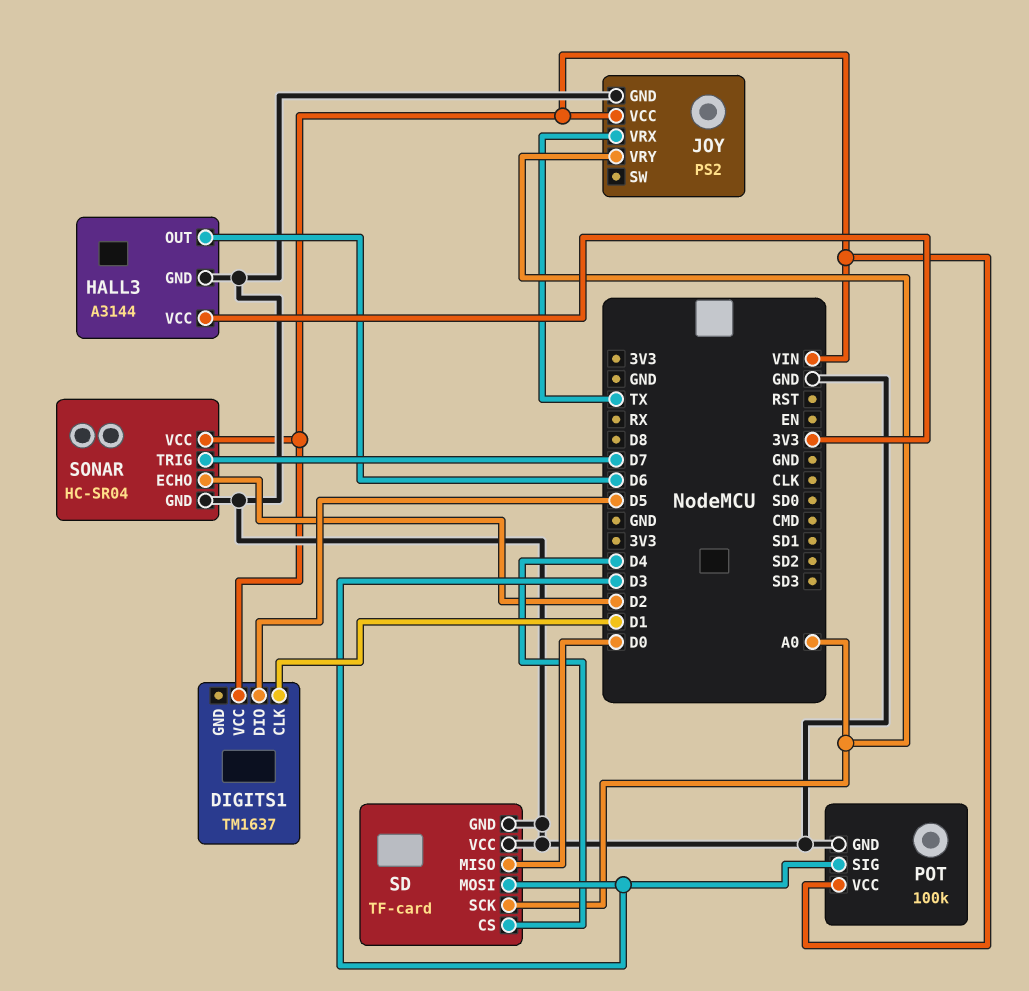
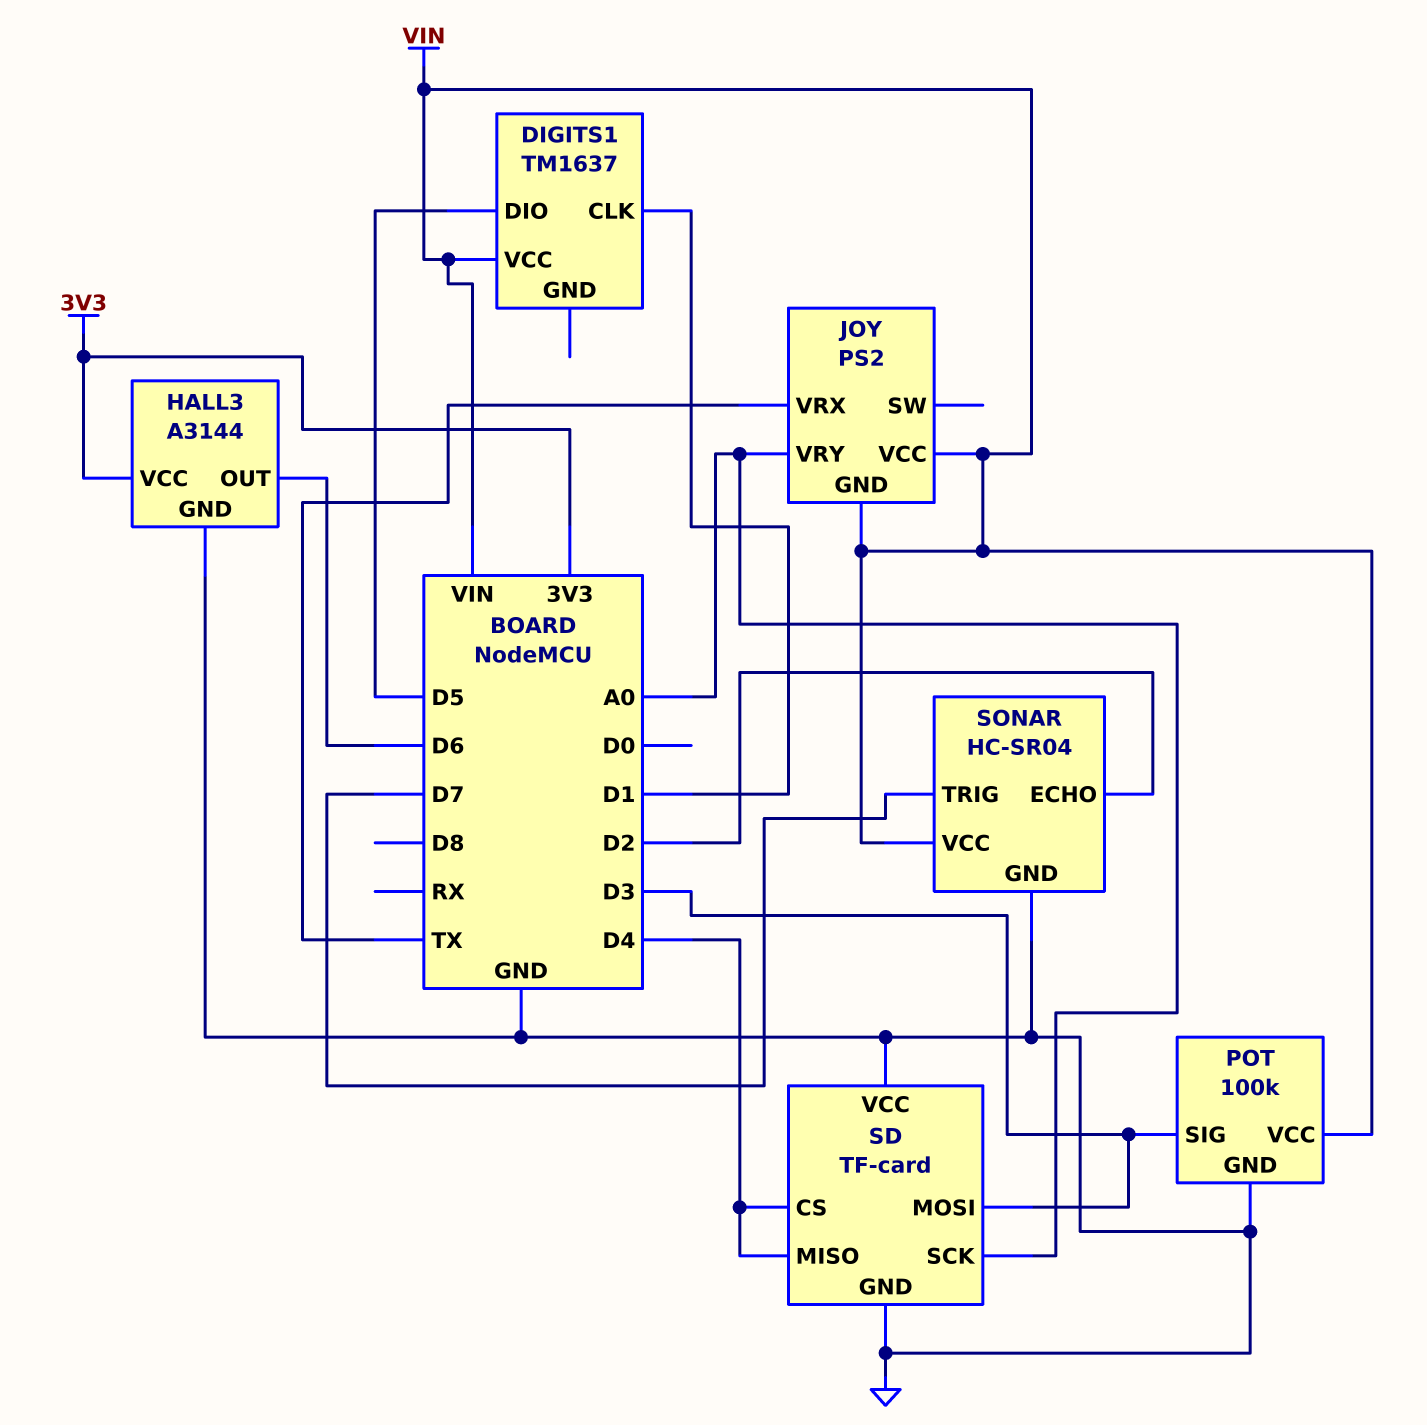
JOY pin GND: GND -> VIN
SD pin MISO: D0 -> D4

